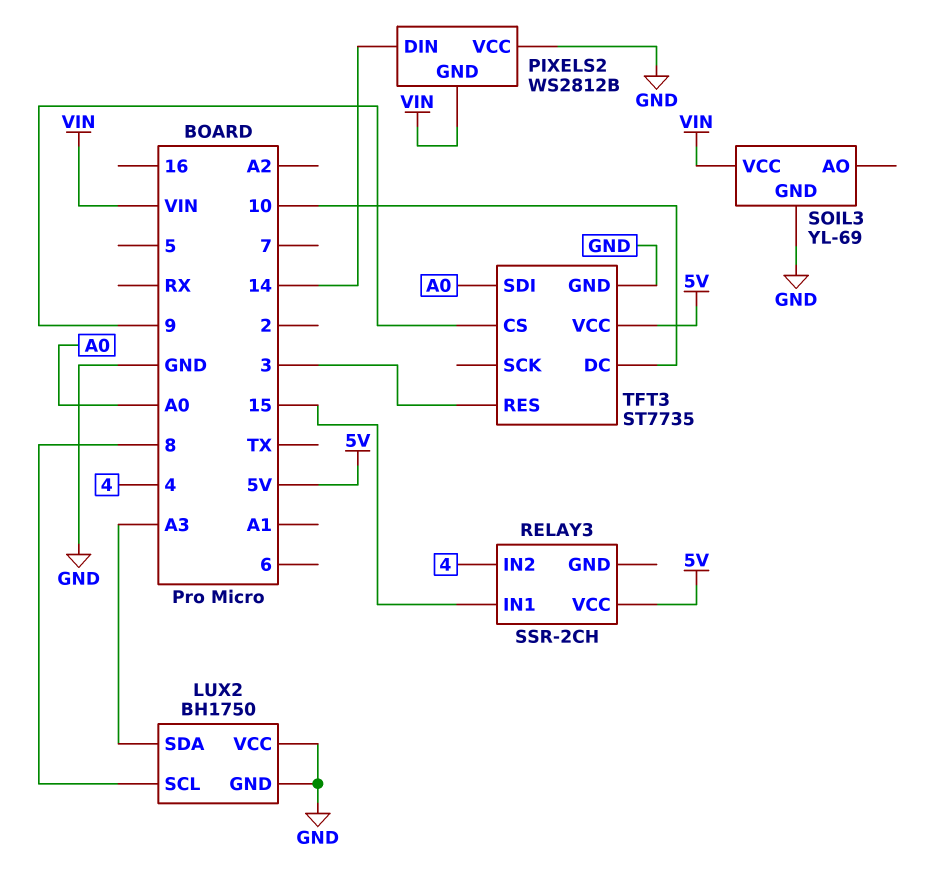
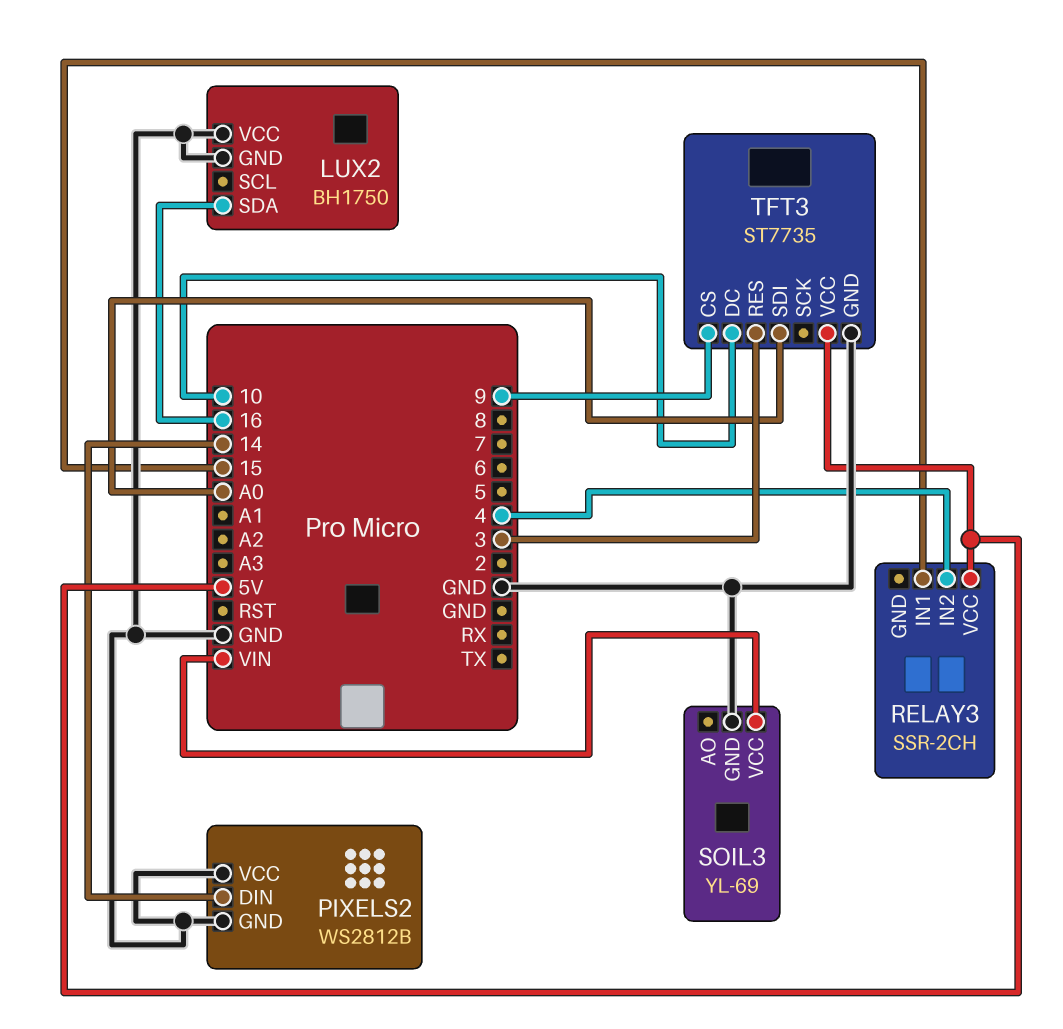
LUX2 pin SCL: 8 -> none
LUX2 pin SDA: A3 -> 16
PIXELS2 pin GND: VIN -> GND

